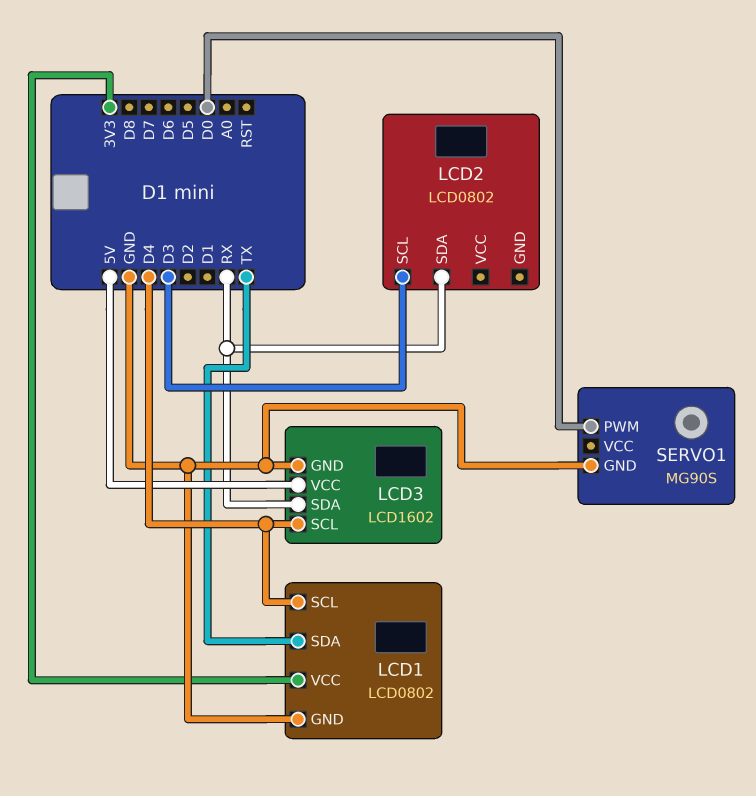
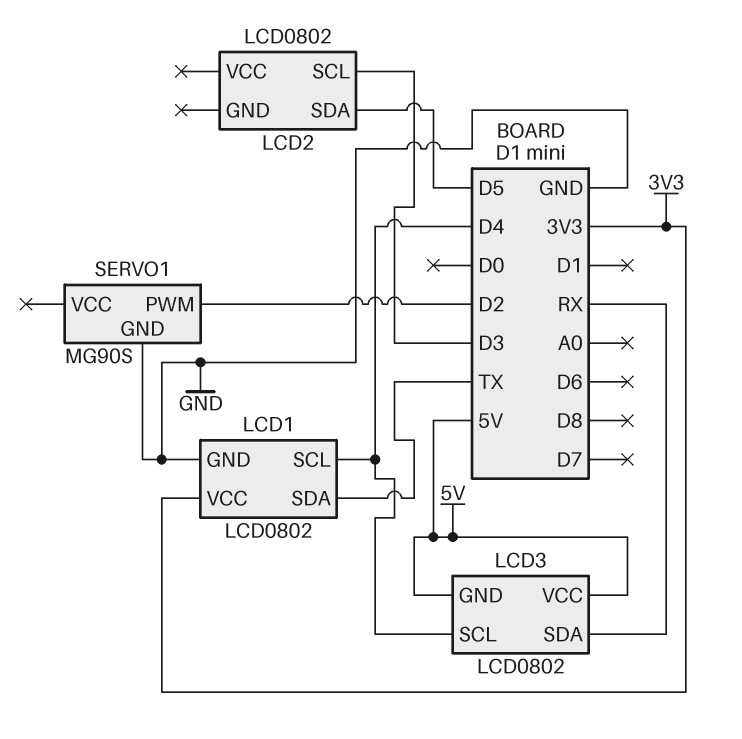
LCD2 pin SDA: RX -> D5
LCD3: LCD1602 -> LCD0802
LCD3 pin GND: GND -> 5V
SERVO1 pin PWM: D0 -> D2

